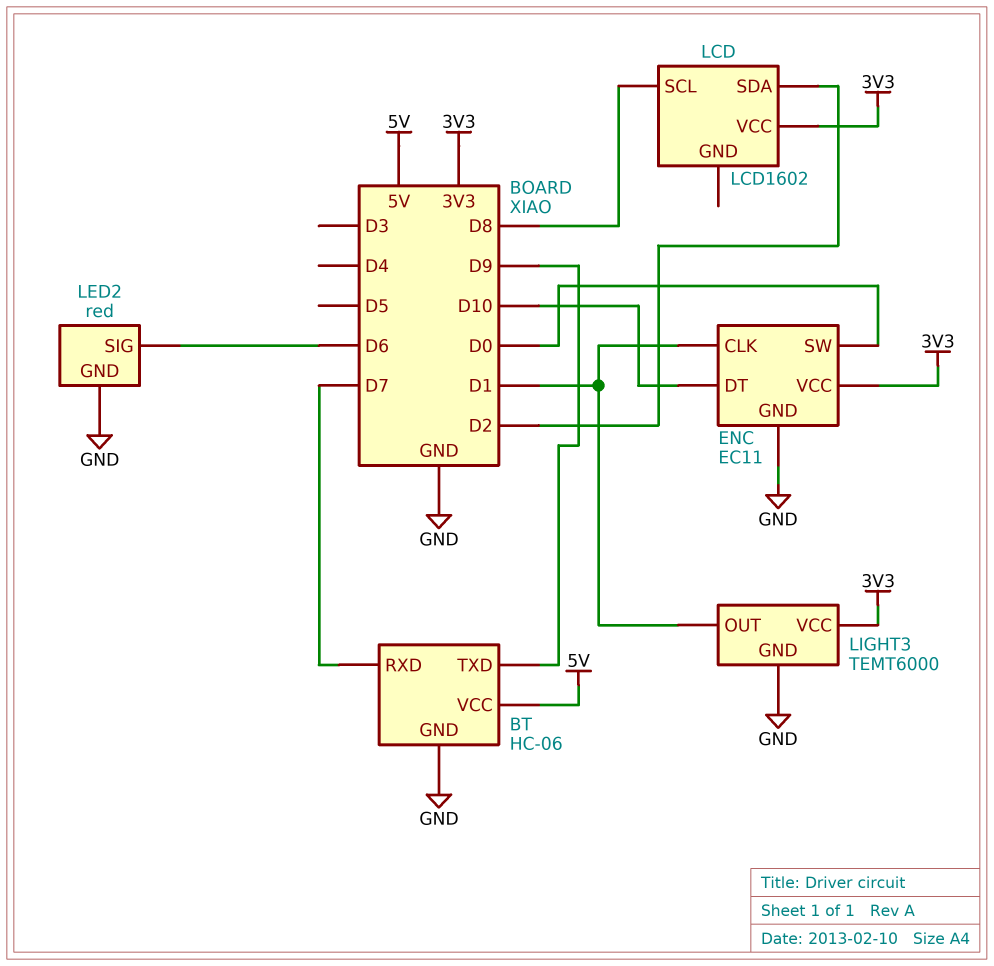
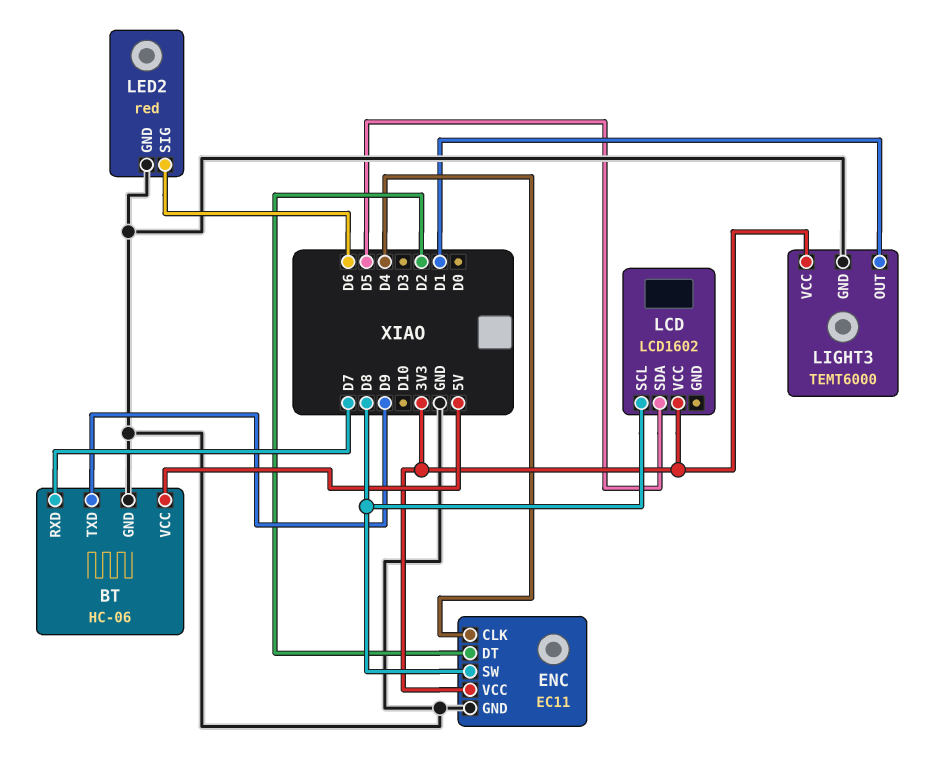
ENC pin CLK: D1 -> D4
ENC pin DT: D10 -> D2
ENC pin SW: D0 -> D8
LCD pin SDA: D2 -> D5

